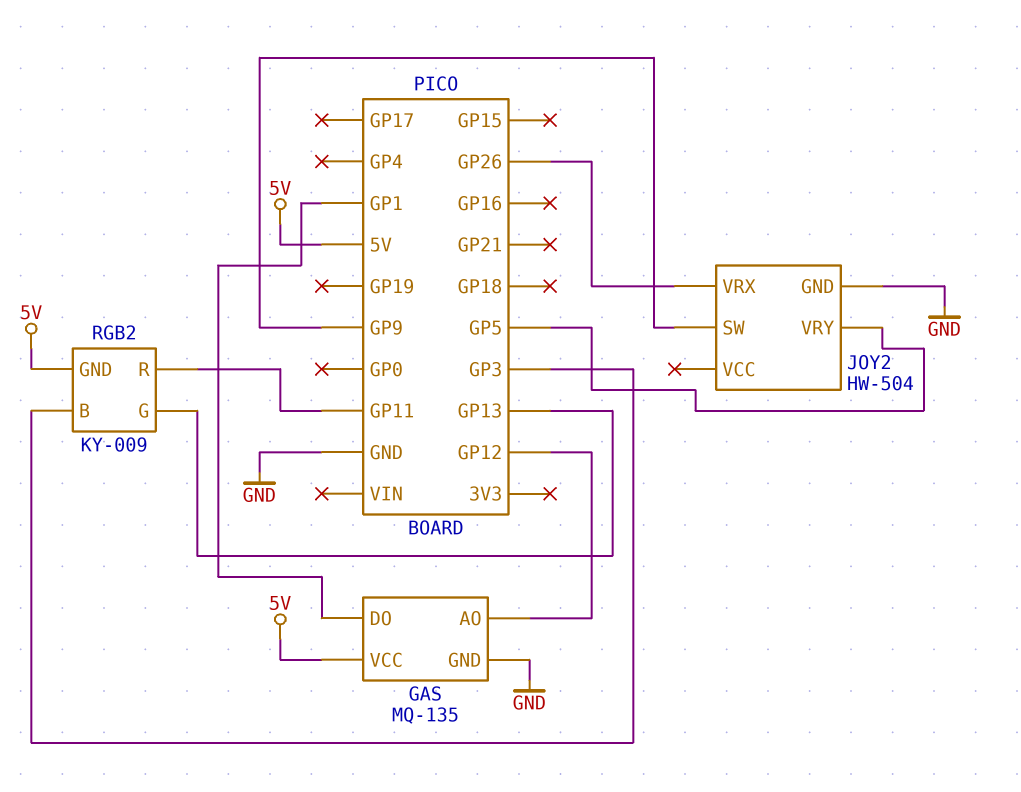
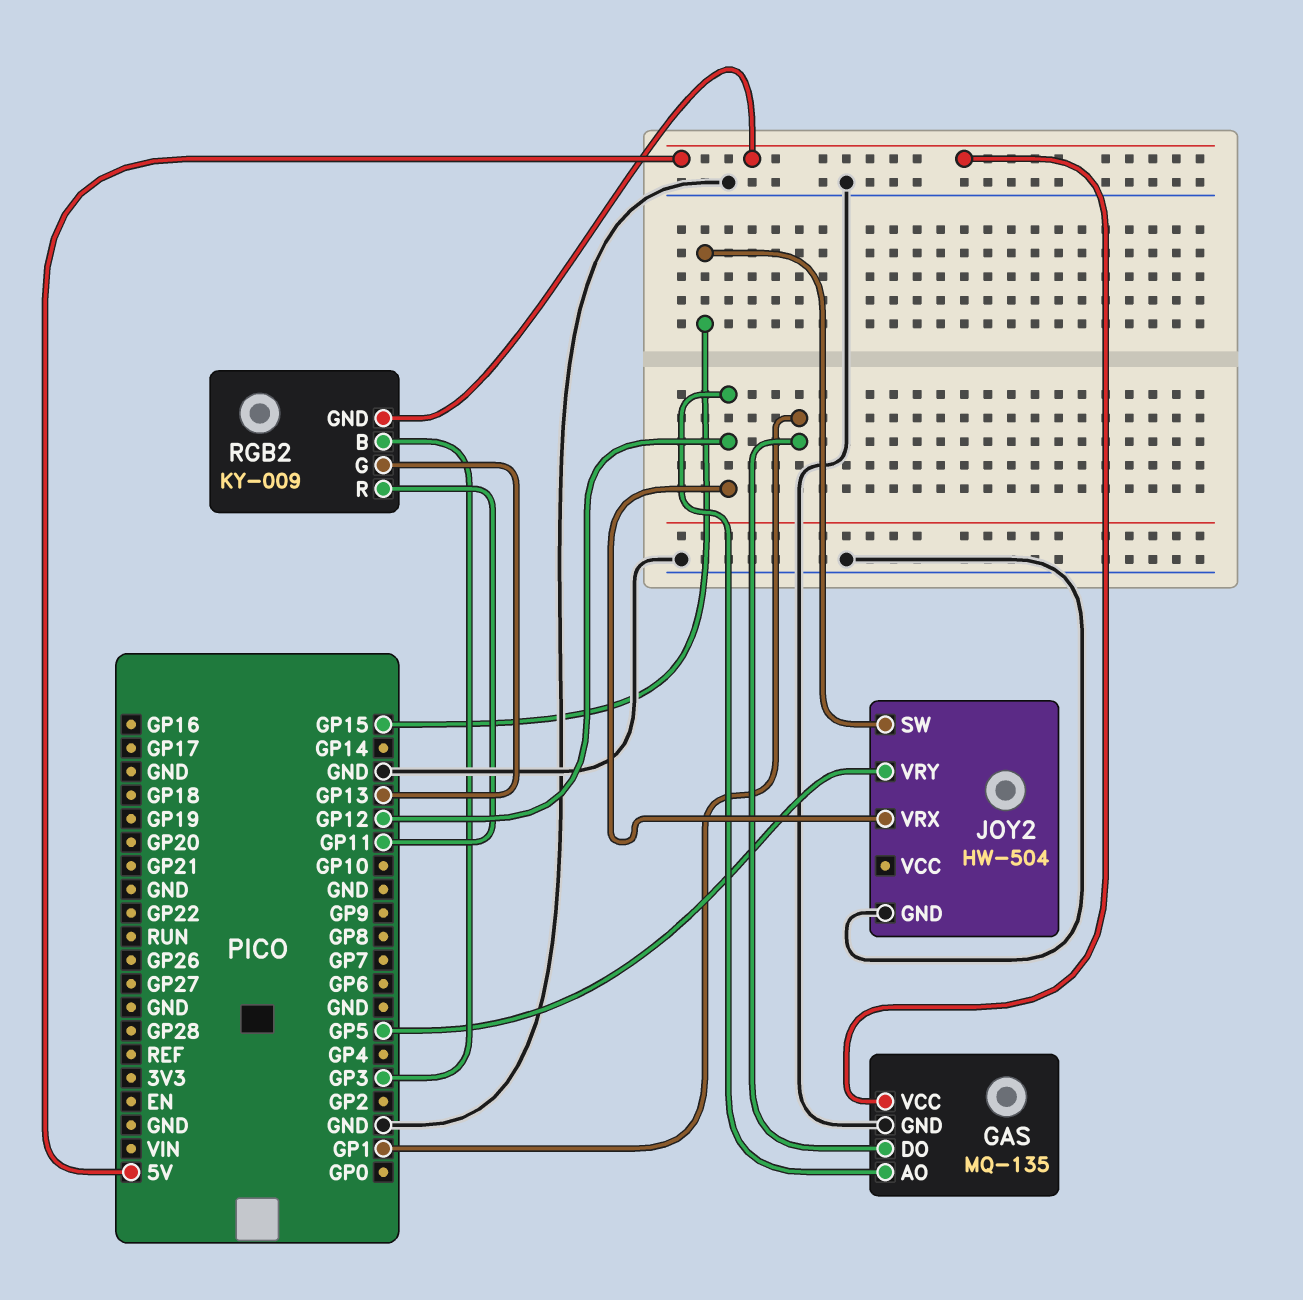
JOY2 pin SW: GP9 -> GP15
JOY2 pin VRX: GP26 -> GP12

